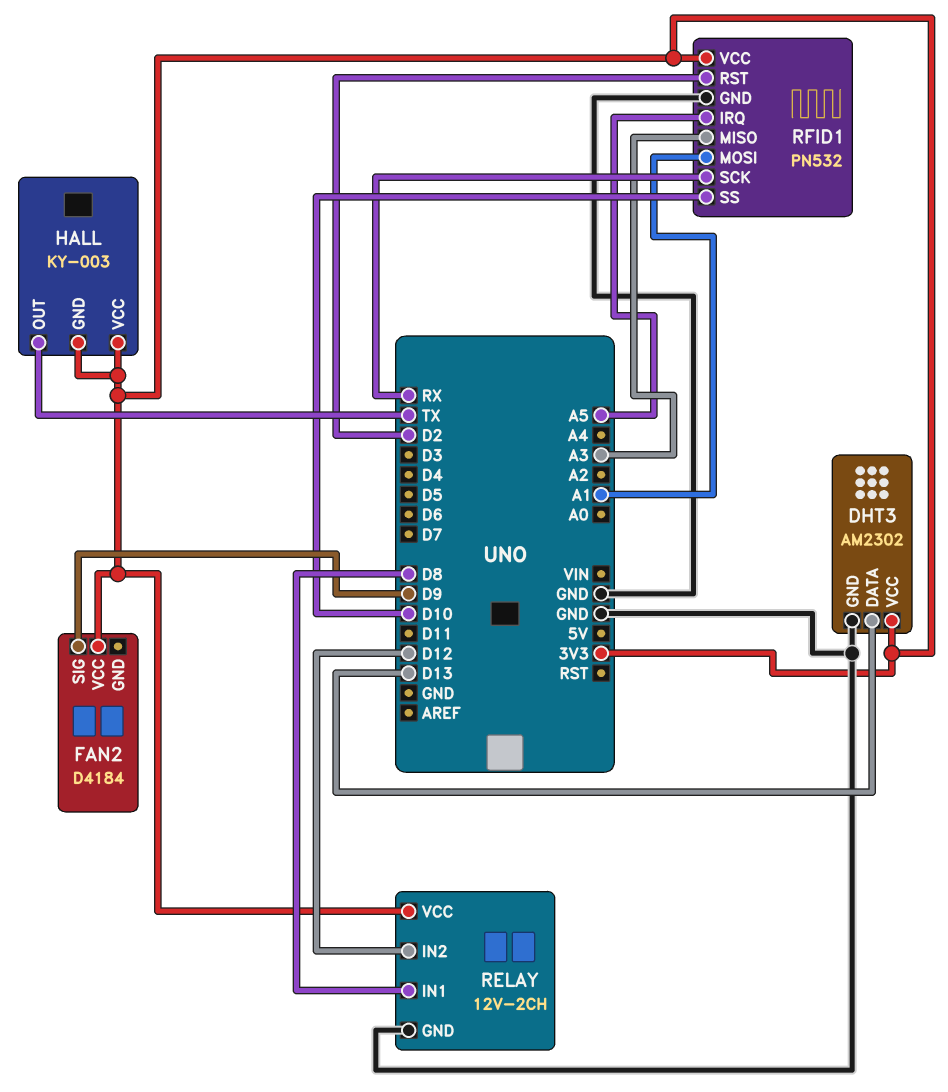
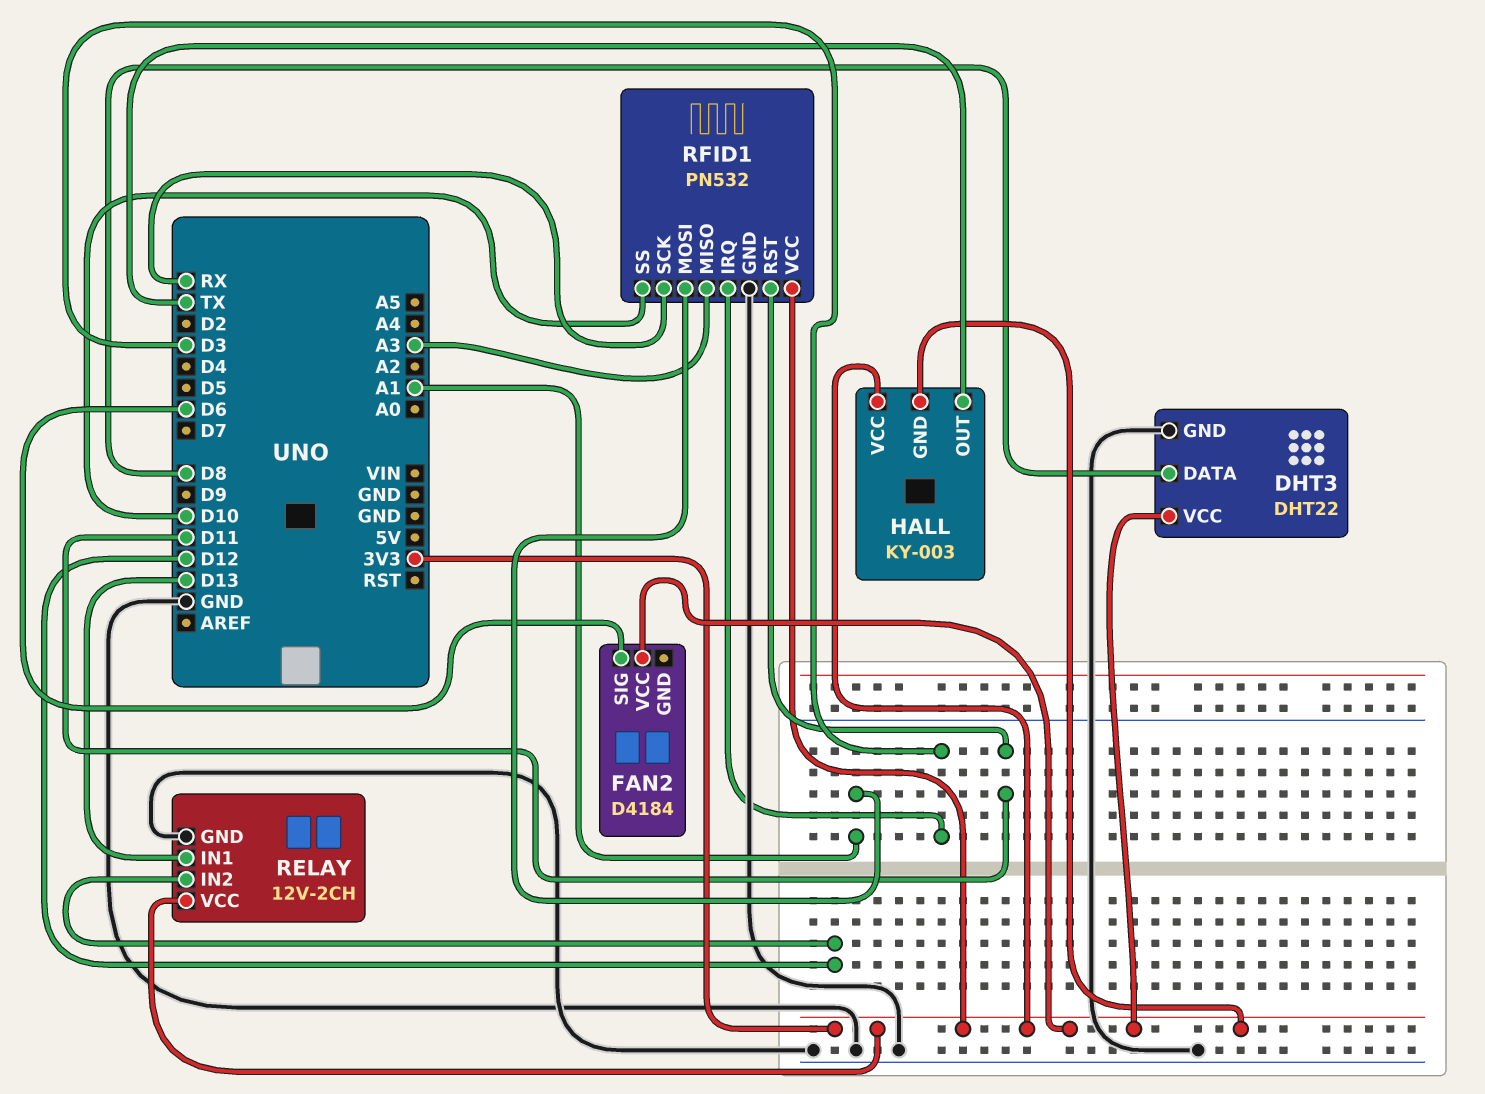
DHT3: AM2302 -> DHT22
DHT3 pin DATA: D13 -> D8
FAN2 pin SIG: D9 -> D6
RELAY pin IN1: D8 -> D13
RFID1 pin IRQ: A5 -> D3
RFID1 pin RST: D2 -> D11

